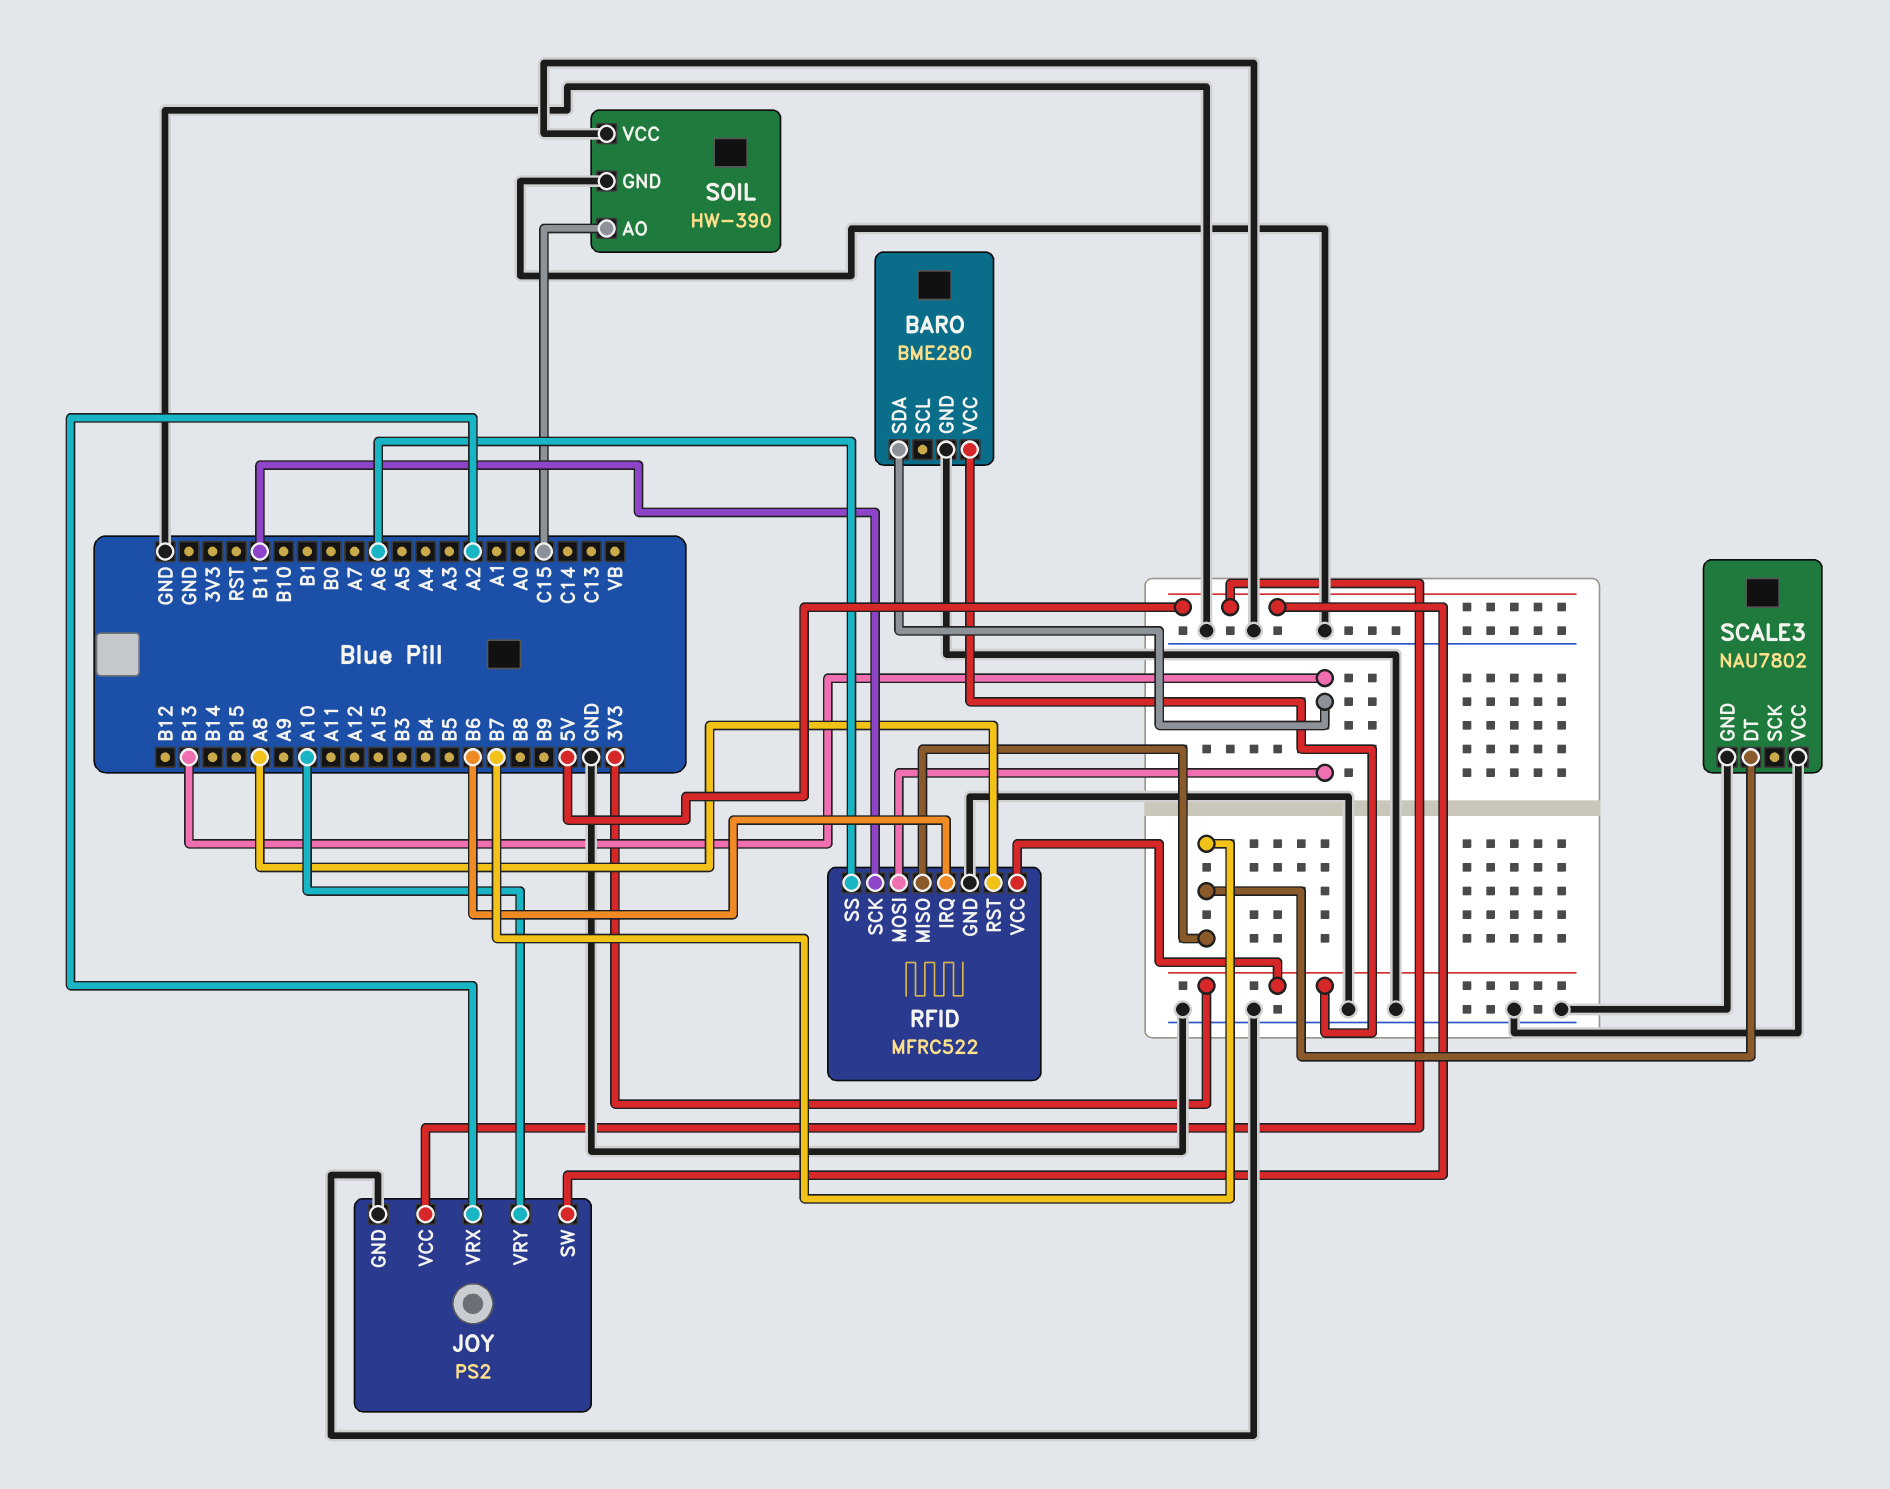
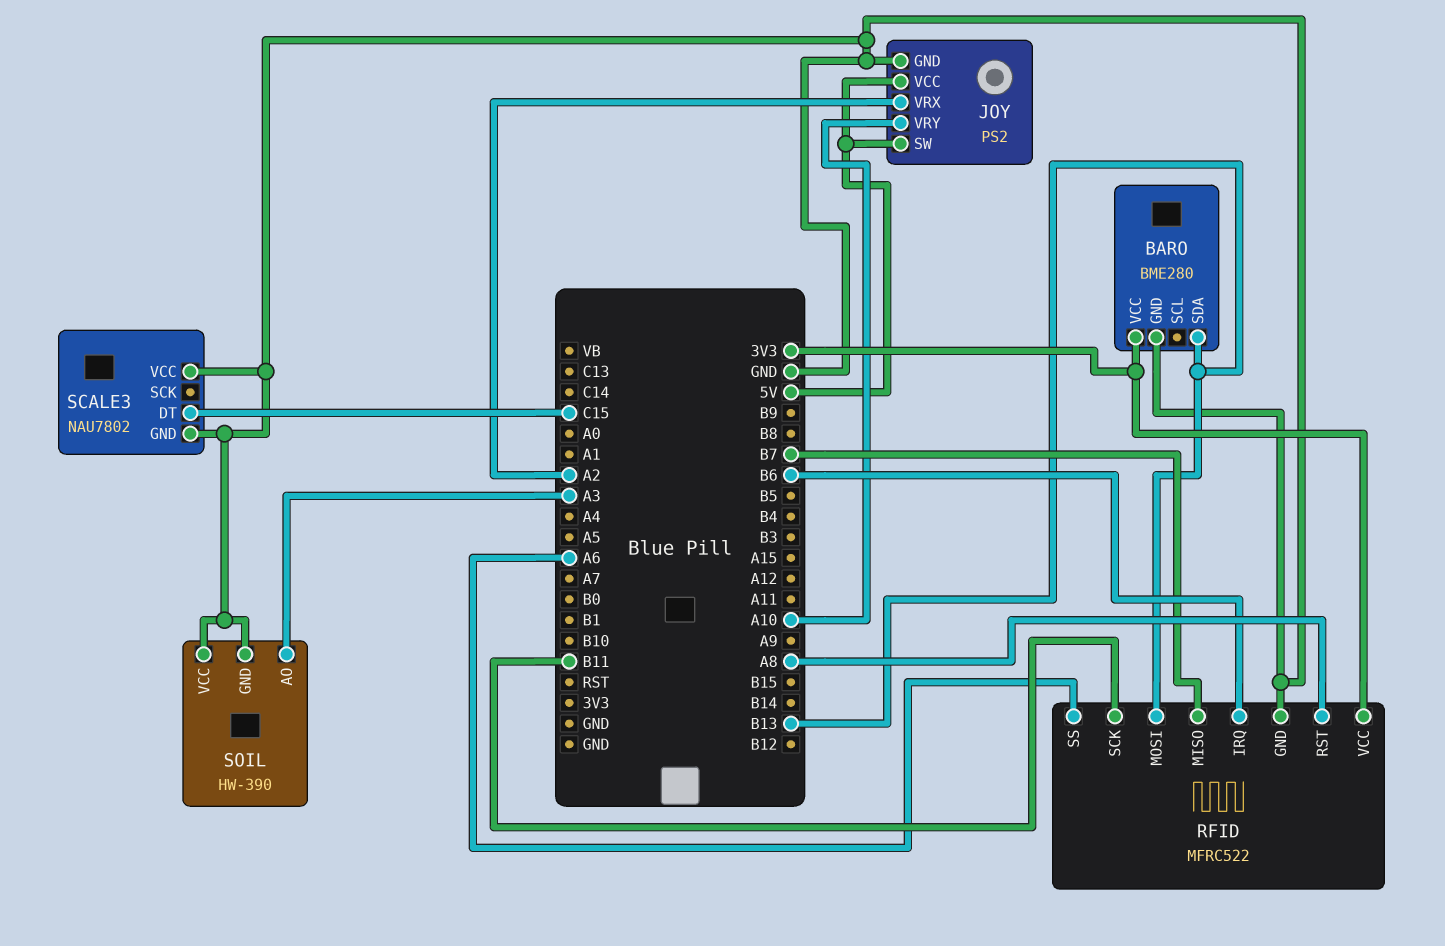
SCALE3 pin DT: B7 -> C15
SOIL pin AO: C15 -> A3

